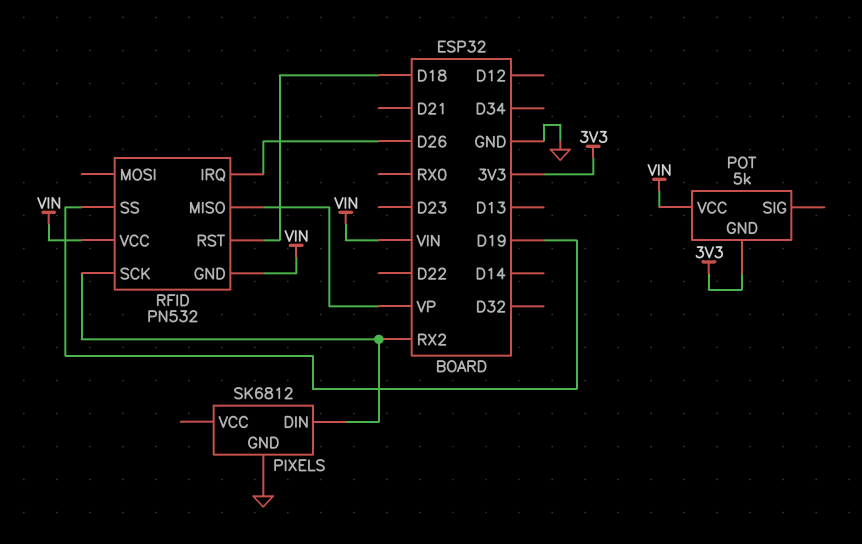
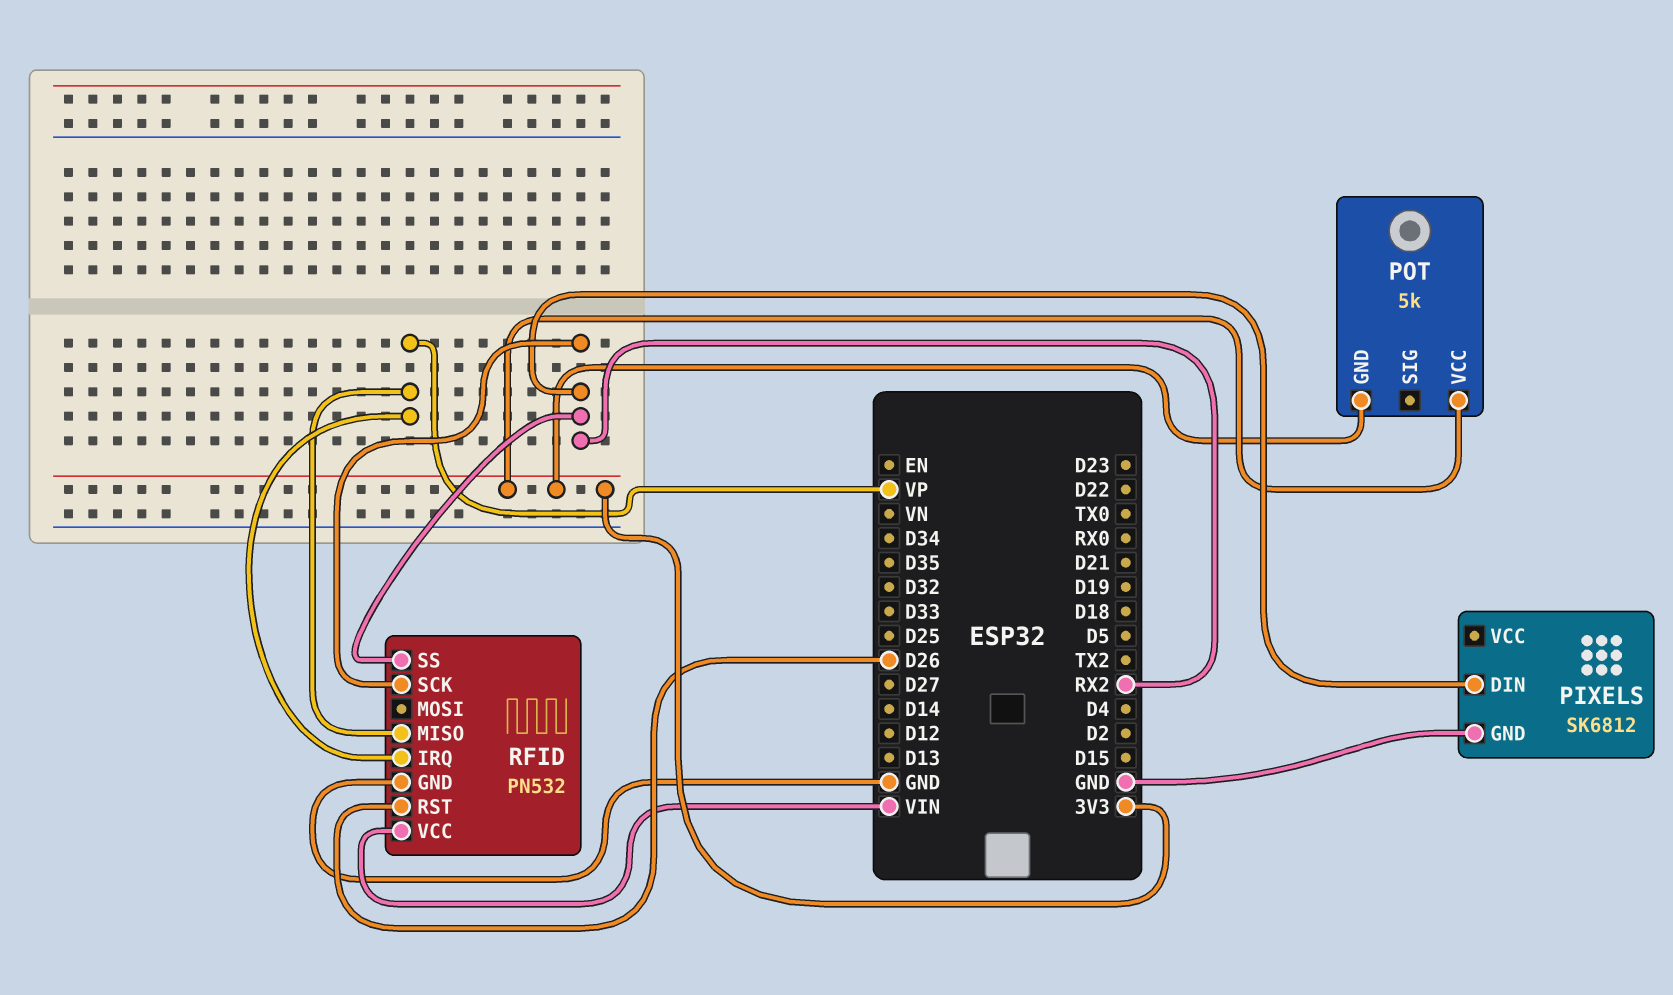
POT pin VCC: VIN -> 3V3
RFID pin GND: VIN -> GND
RFID pin IRQ: D26 -> VP
RFID pin RST: D18 -> D26
RFID pin SS: D19 -> RX2

